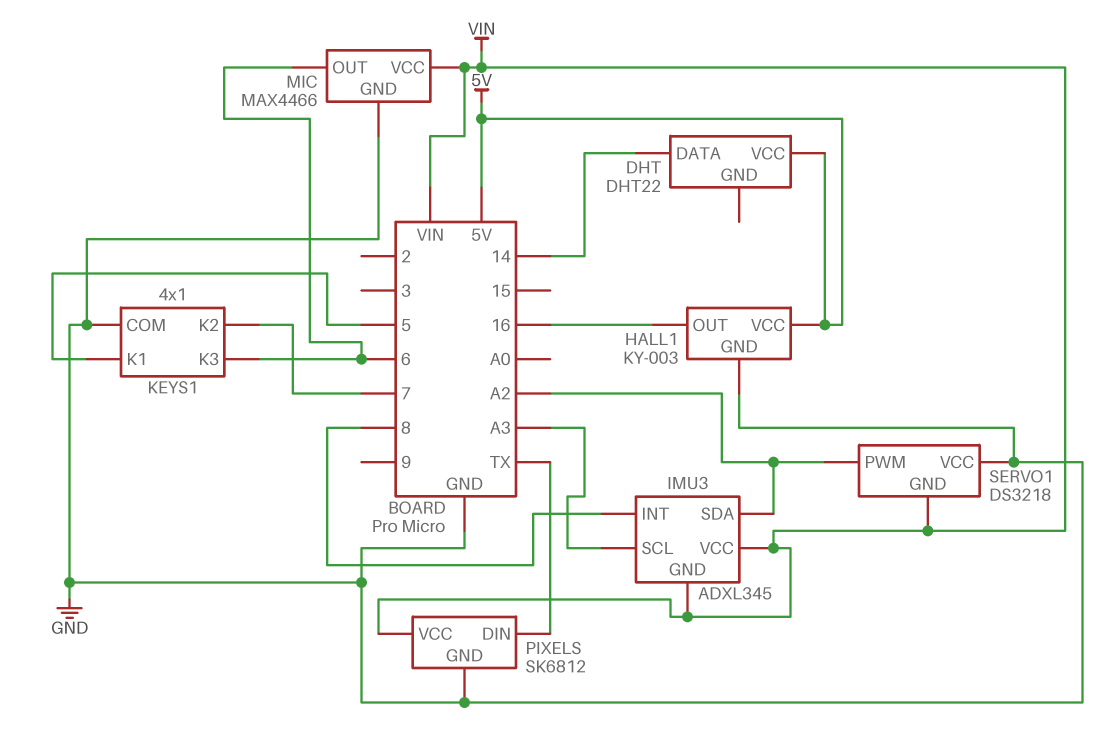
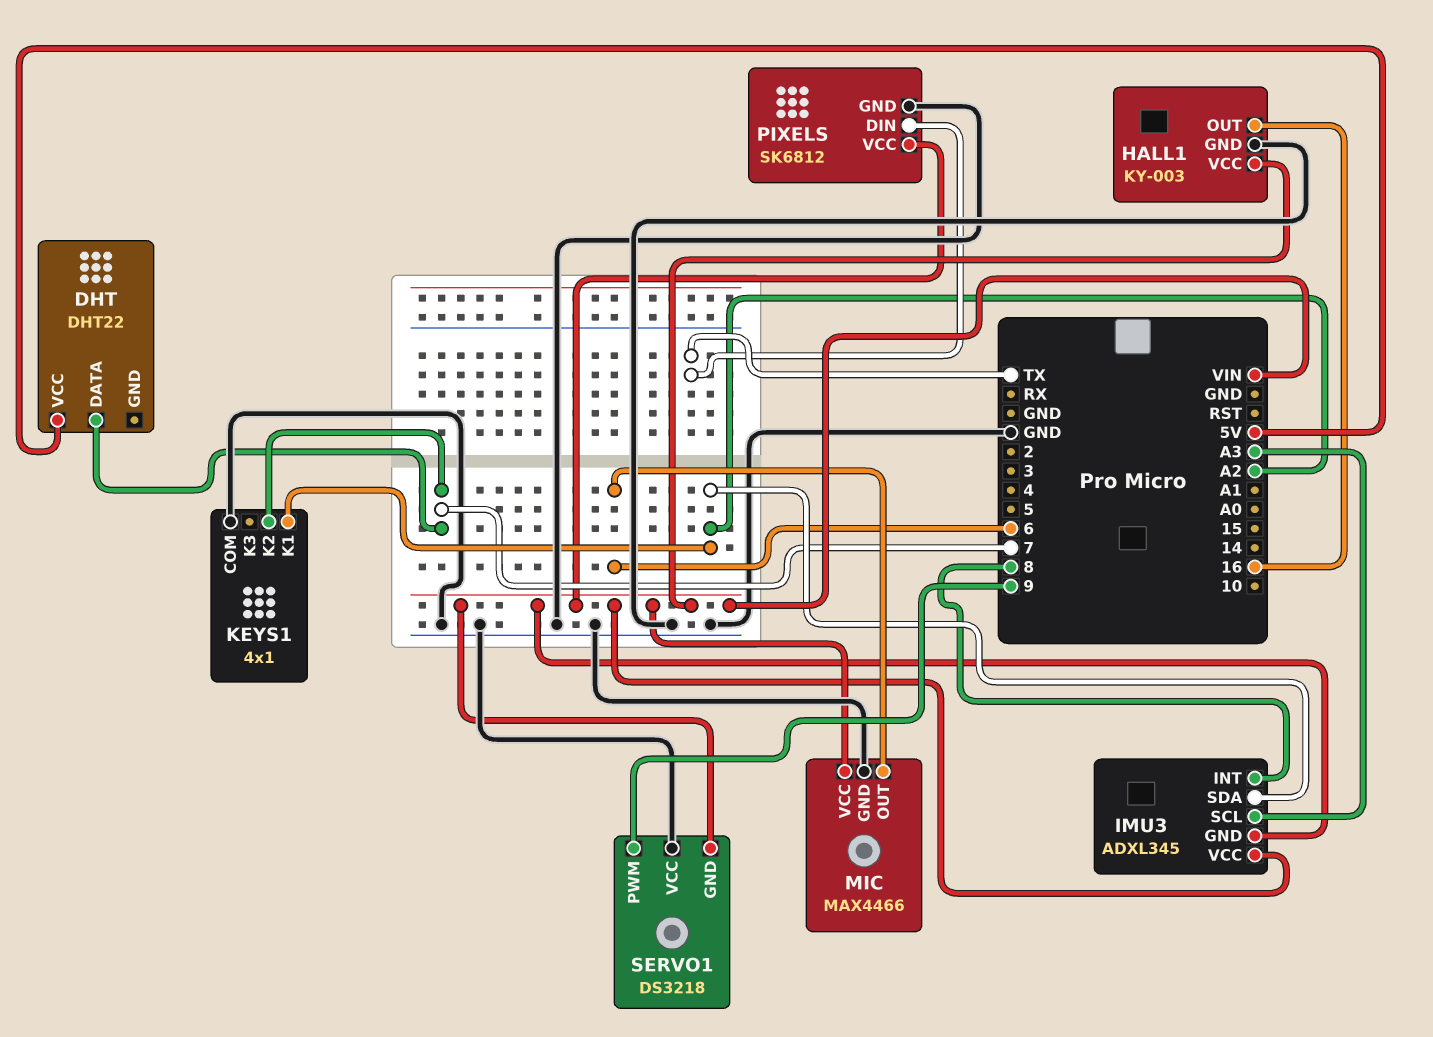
DHT pin DATA: 14 -> 7
HALL1 pin VCC: 5V -> VIN
KEYS1 pin K1: 5 -> A2
KEYS1 pin K3: 6 -> none
SERVO1 pin PWM: A2 -> 9

